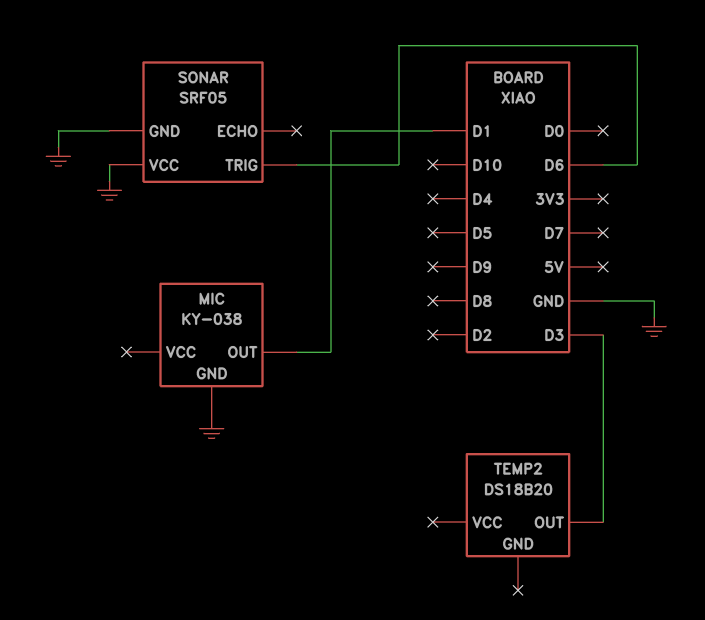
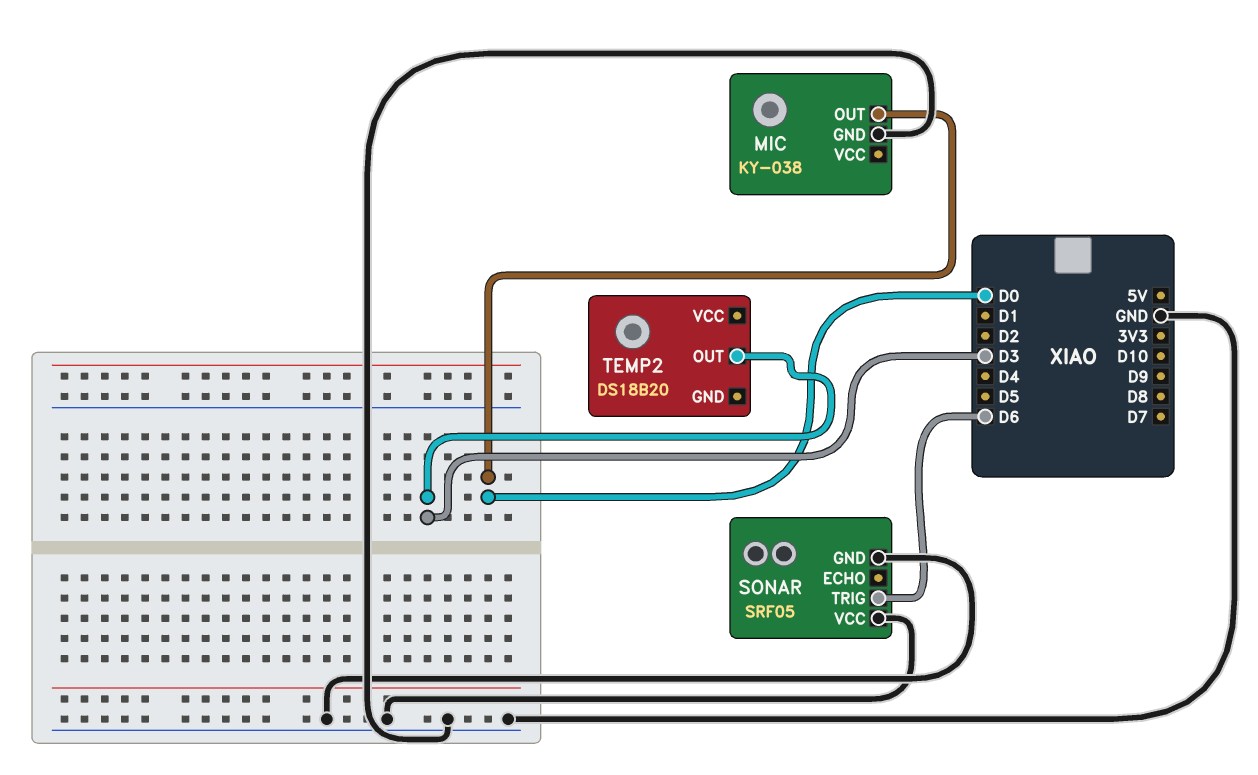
MIC pin OUT: D1 -> D0

